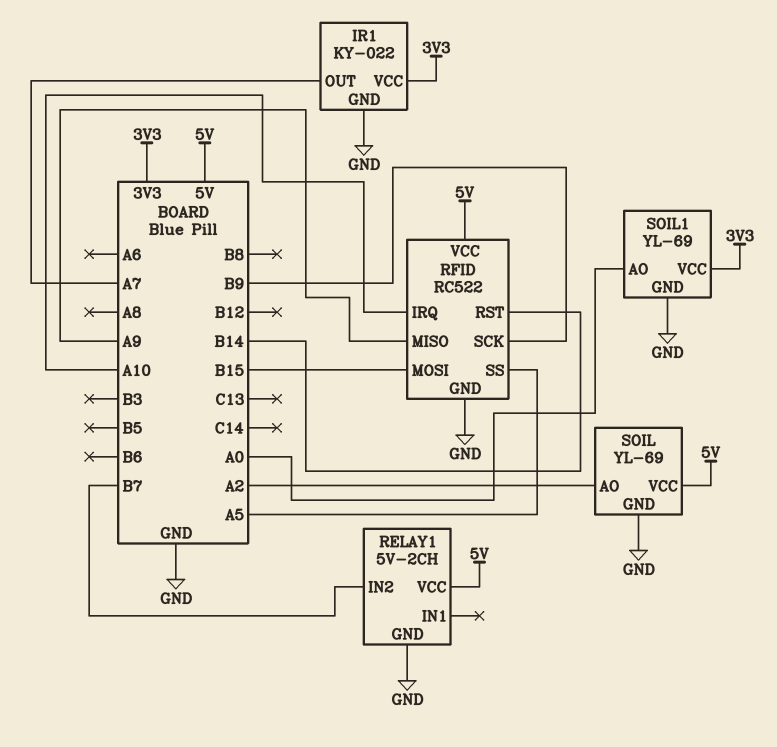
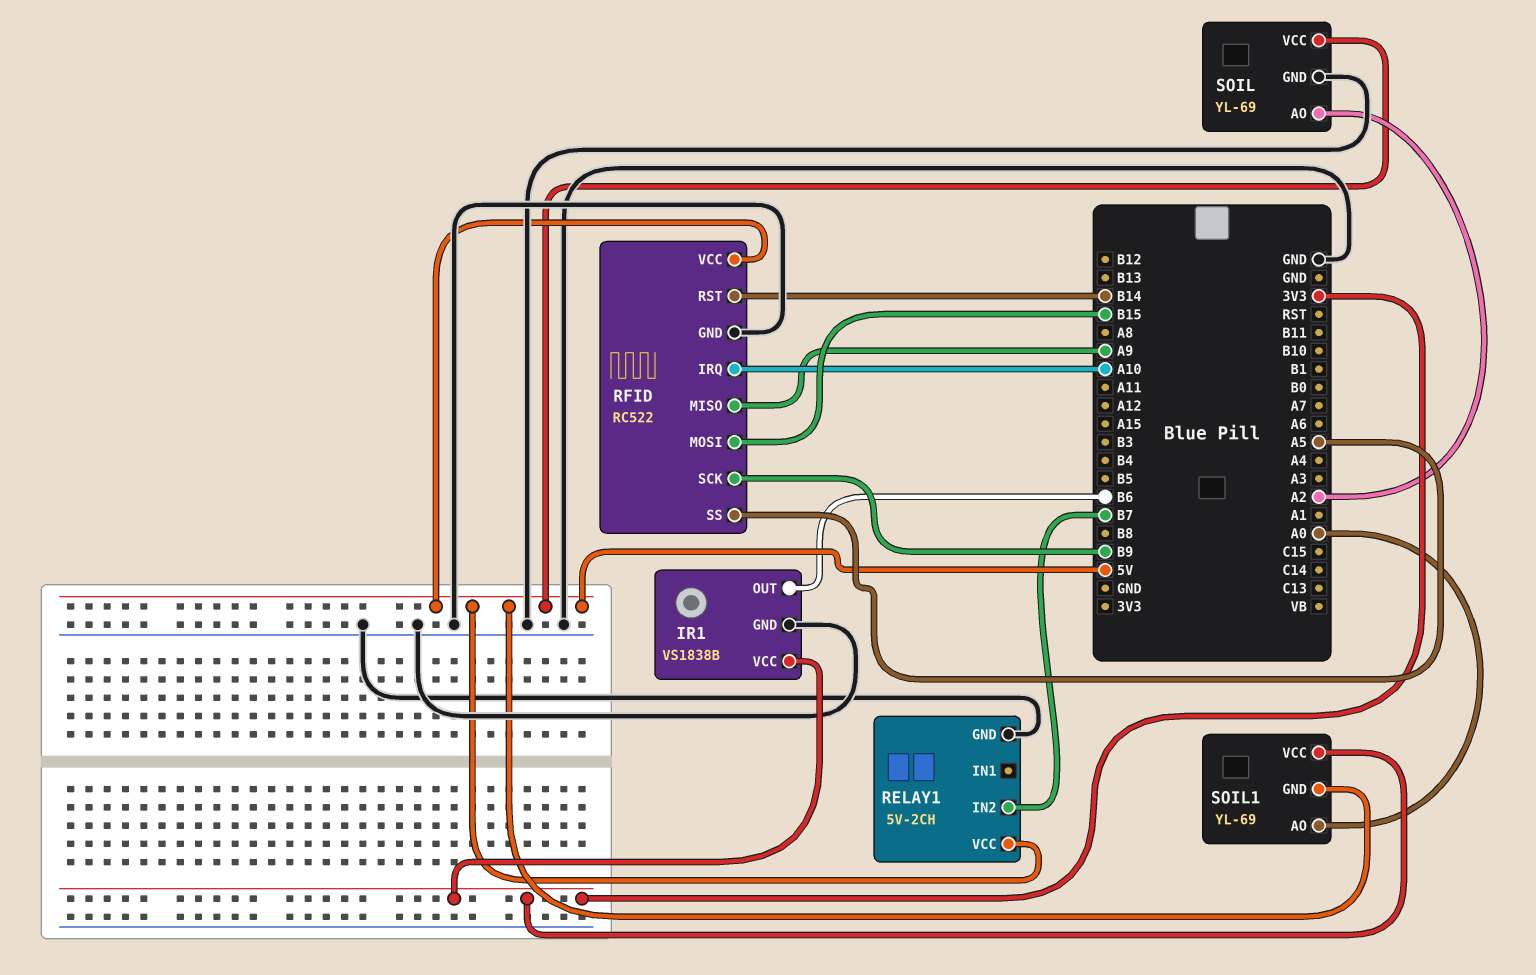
IR1: KY-022 -> VS1838B
IR1 pin OUT: A7 -> B6
SOIL1 pin GND: GND -> 5V

